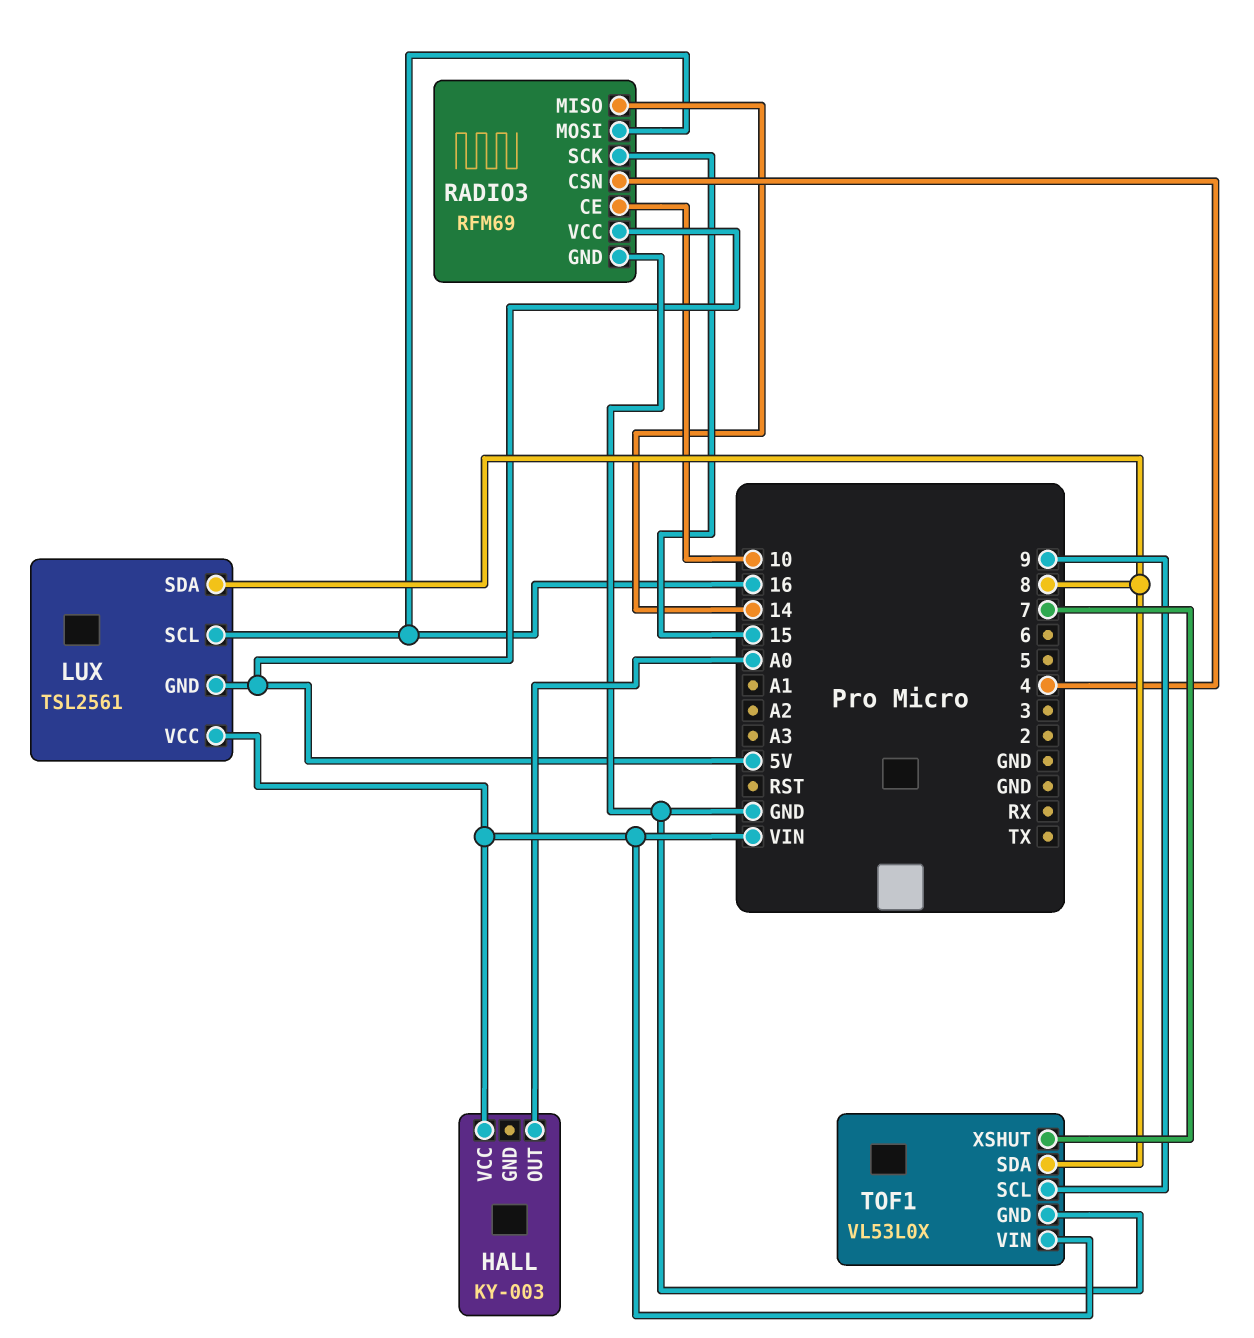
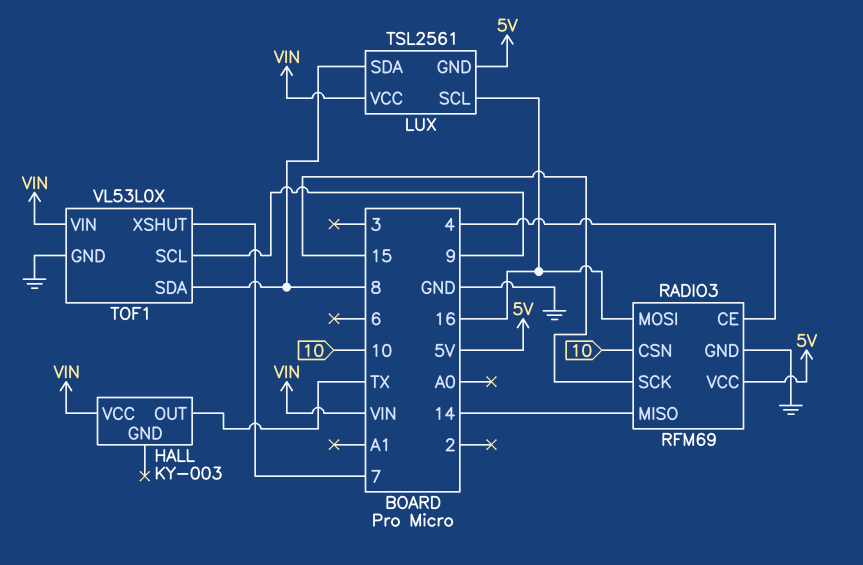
HALL pin OUT: A0 -> TX
RADIO3 pin CE: 10 -> 4
RADIO3 pin CSN: 4 -> 10

